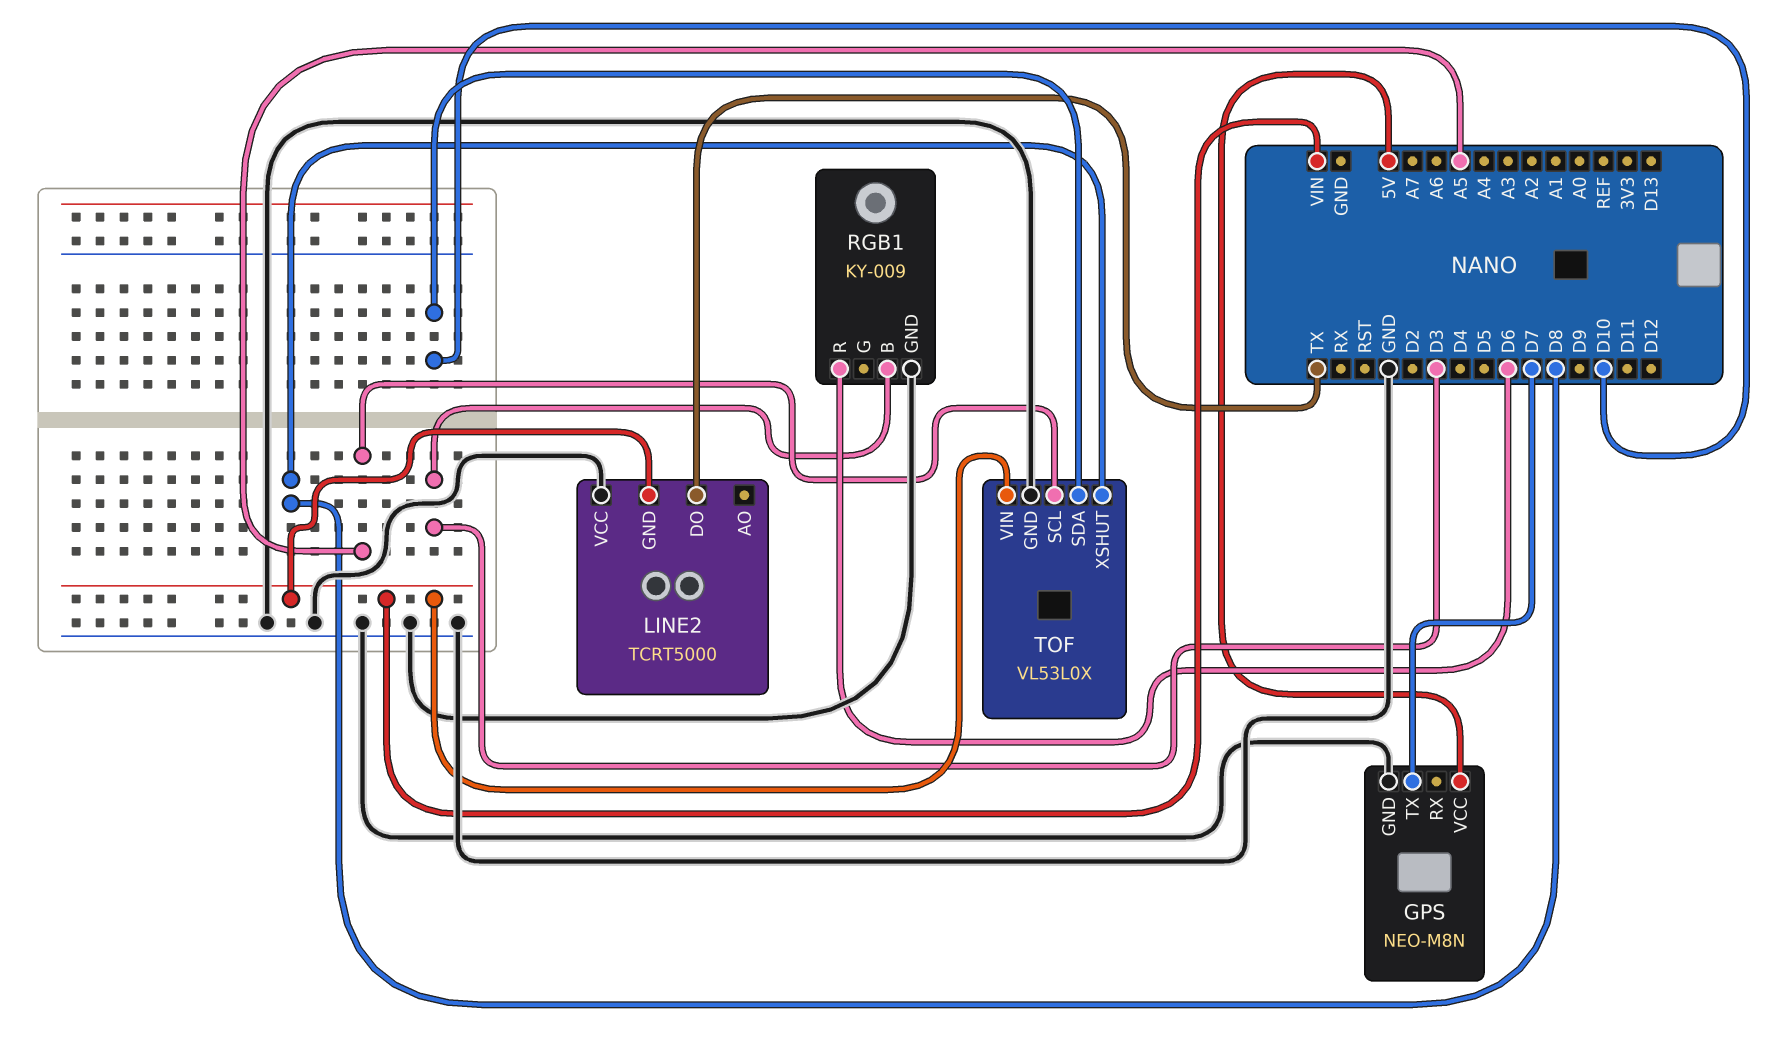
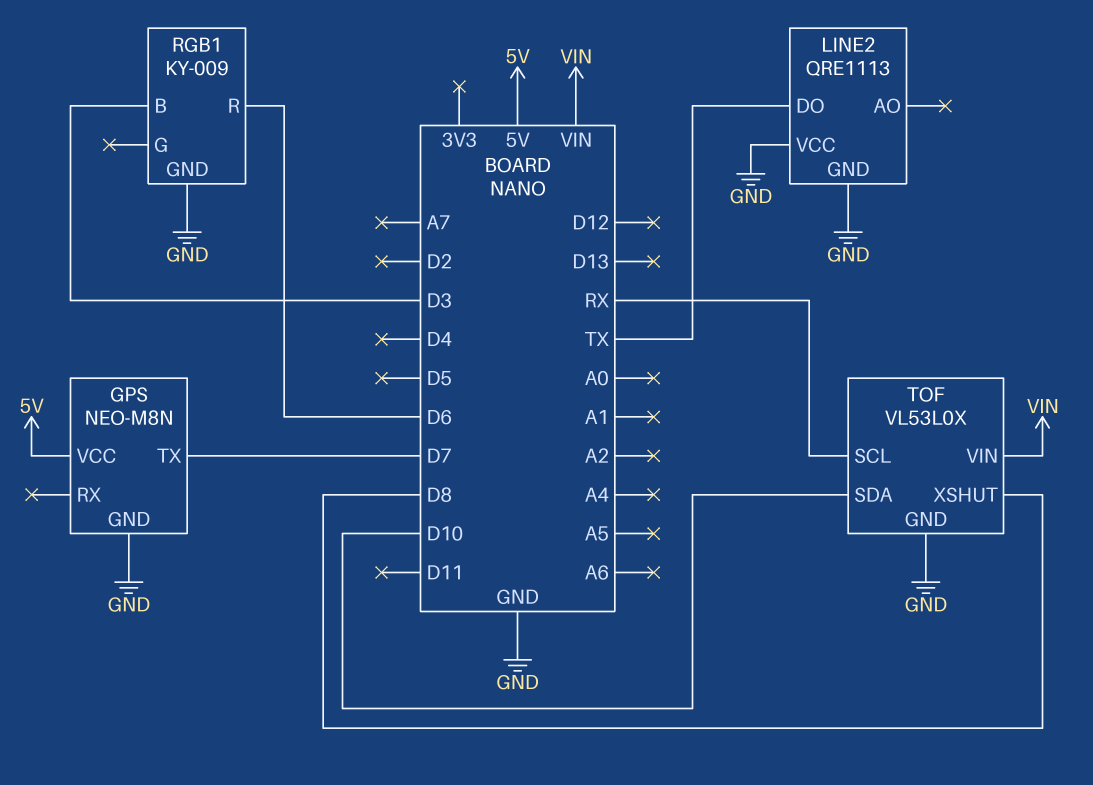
LINE2: TCRT5000 -> QRE1113
LINE2 pin GND: VIN -> GND
TOF pin SCL: A5 -> RX

